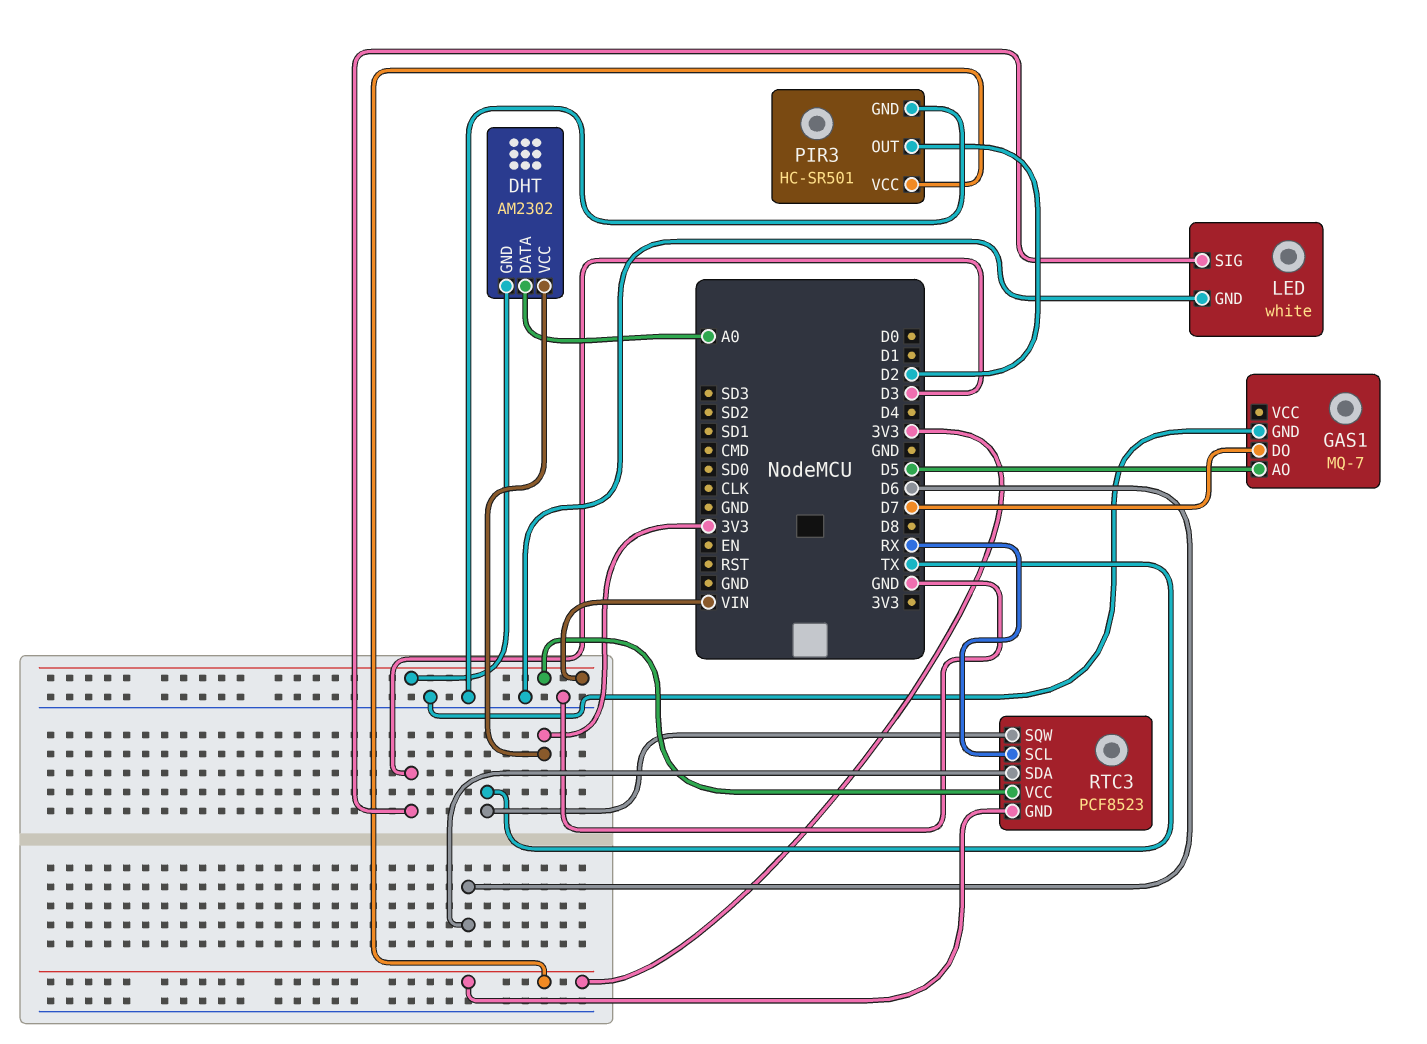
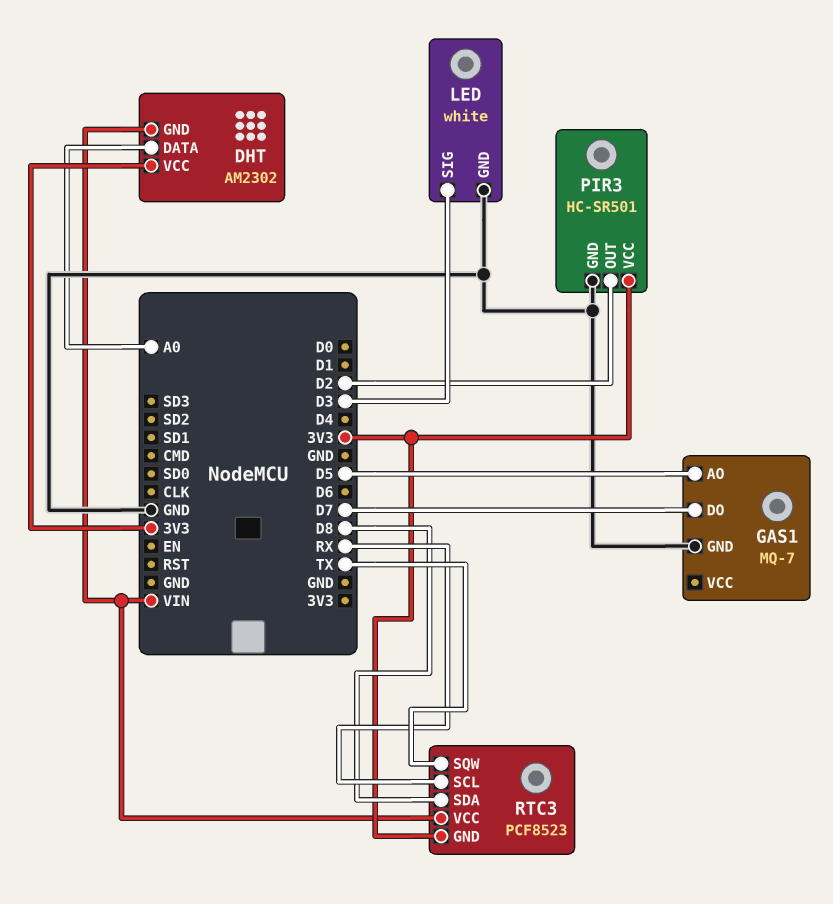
RTC3 pin SDA: D6 -> D8

